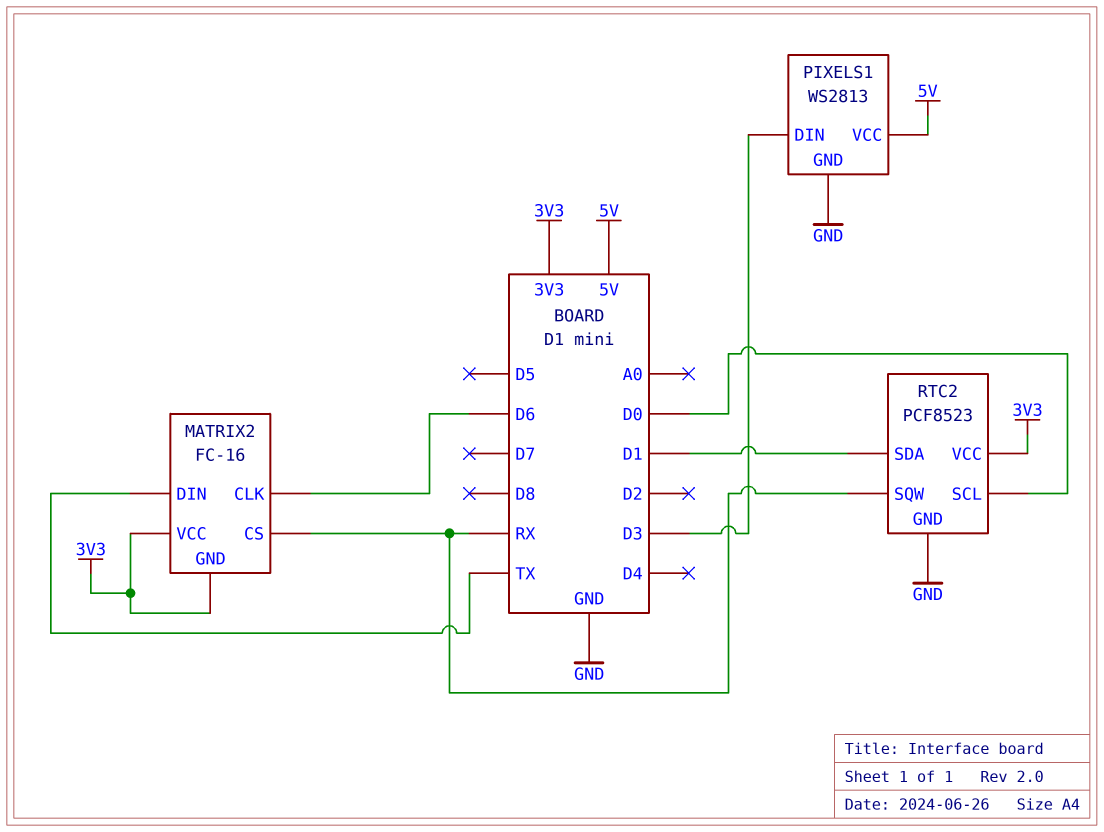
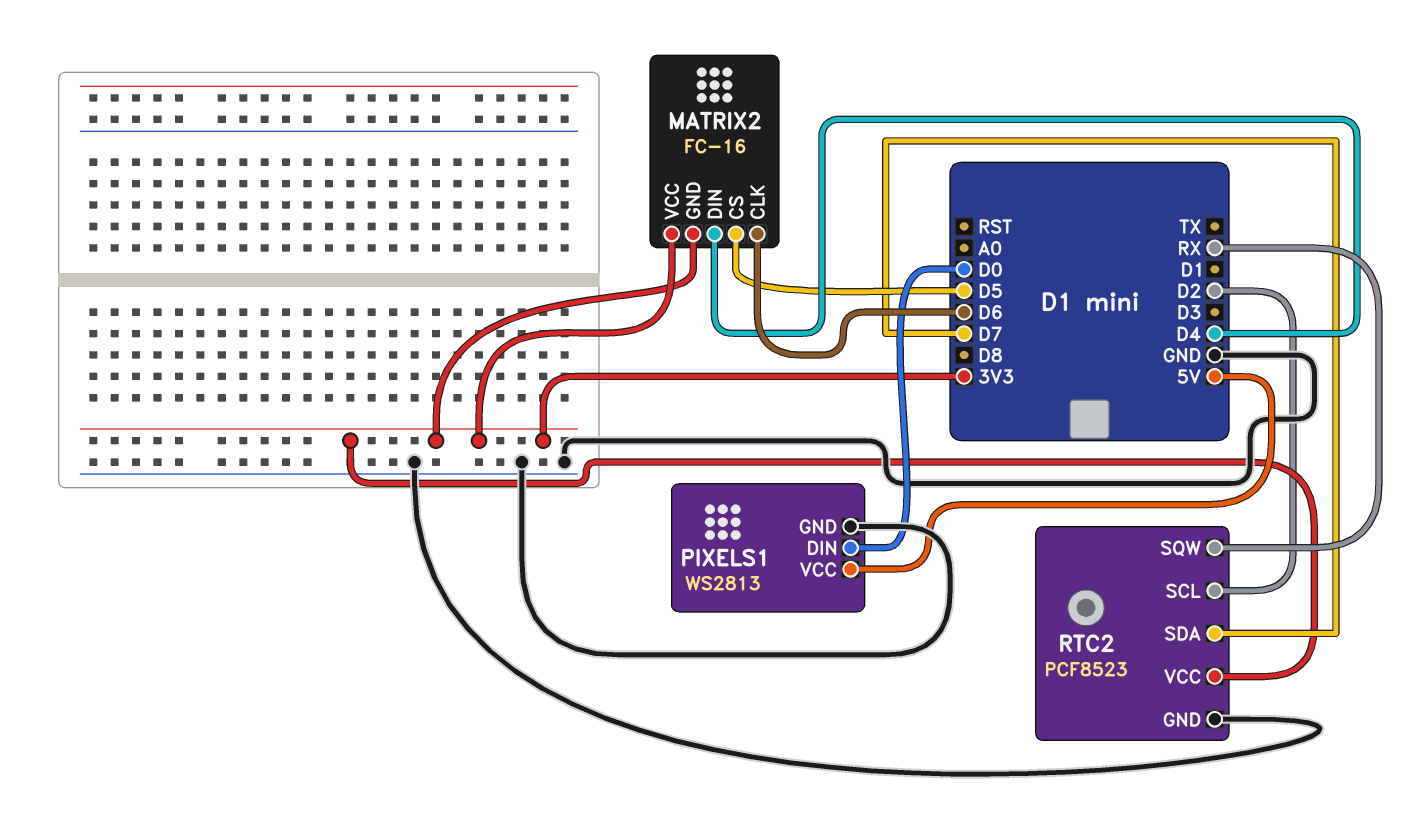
MATRIX2 pin CS: RX -> D5
MATRIX2 pin DIN: TX -> D4
PIXELS1 pin DIN: D3 -> D0
RTC2 pin SCL: D0 -> D2
RTC2 pin SDA: D1 -> D7

